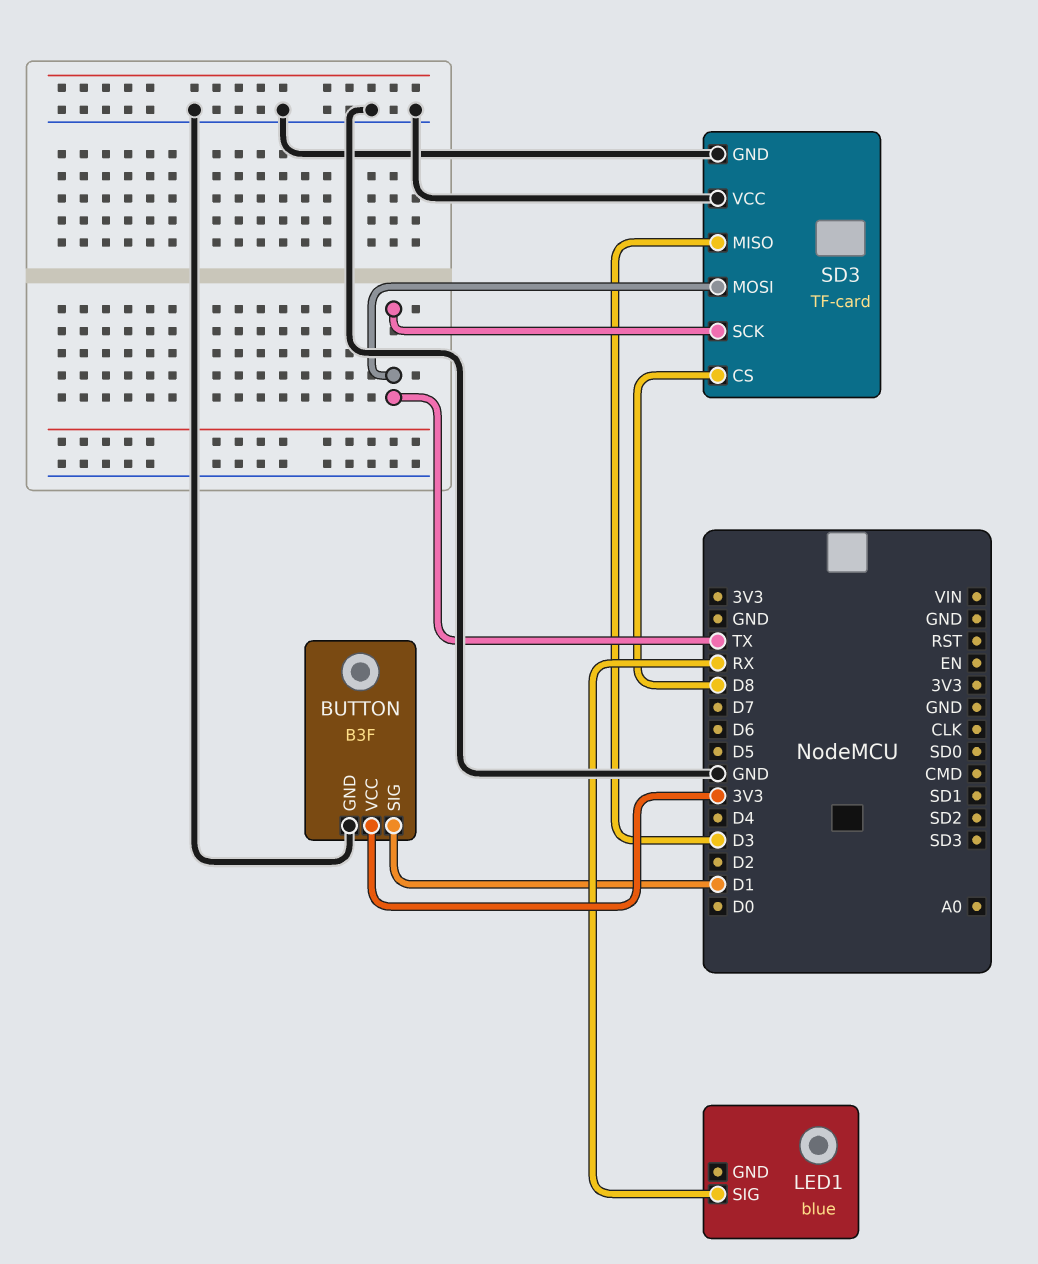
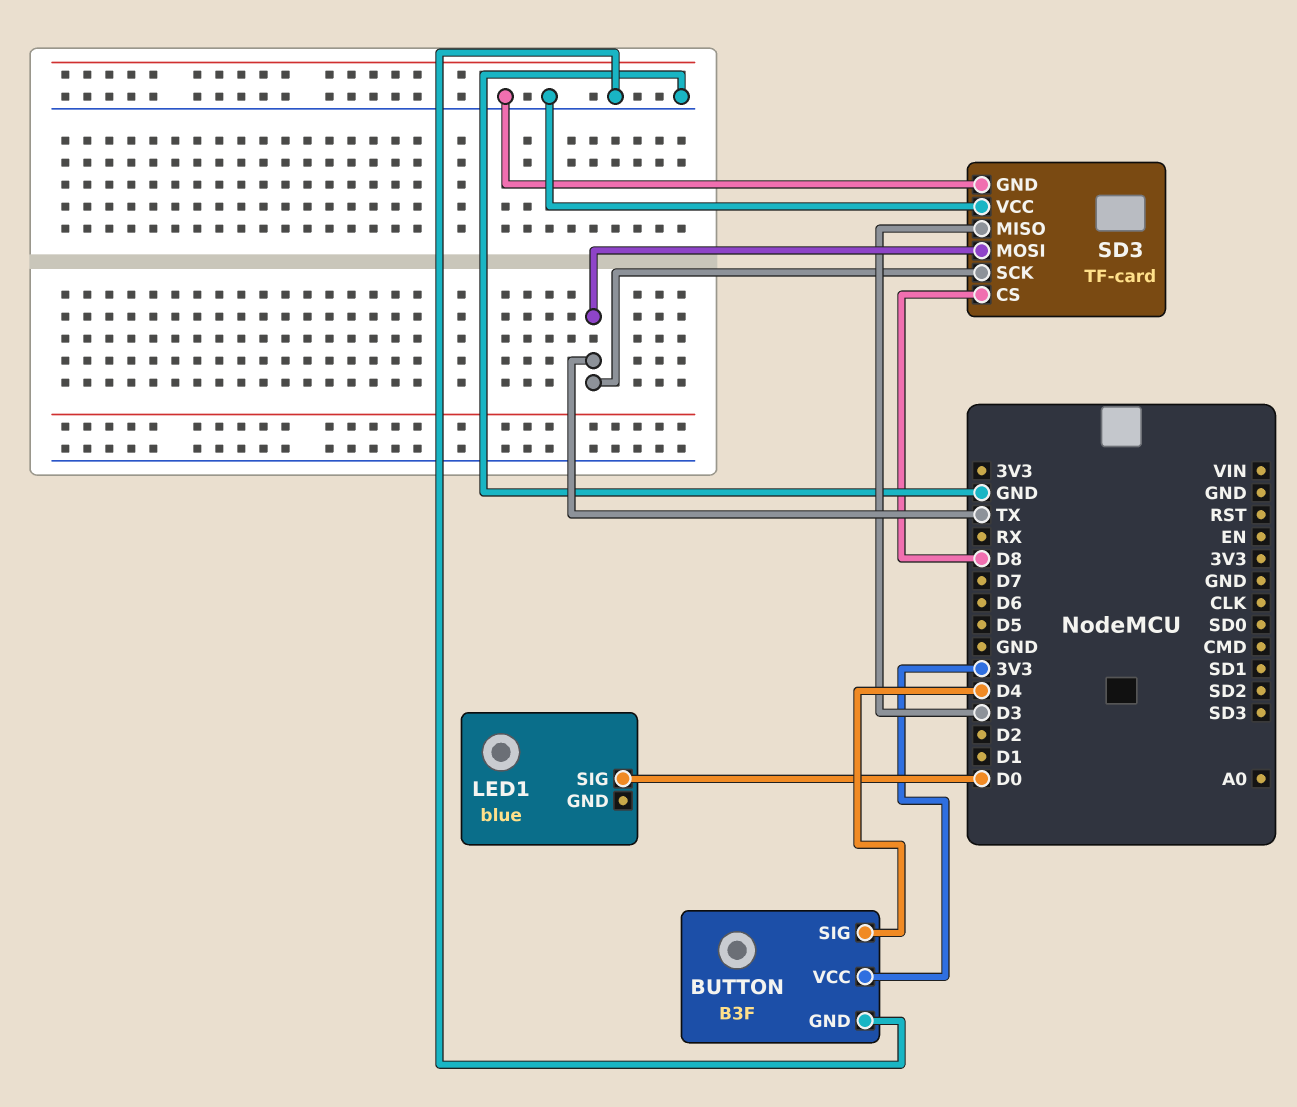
BUTTON pin SIG: D1 -> D4
LED1 pin SIG: RX -> D0

